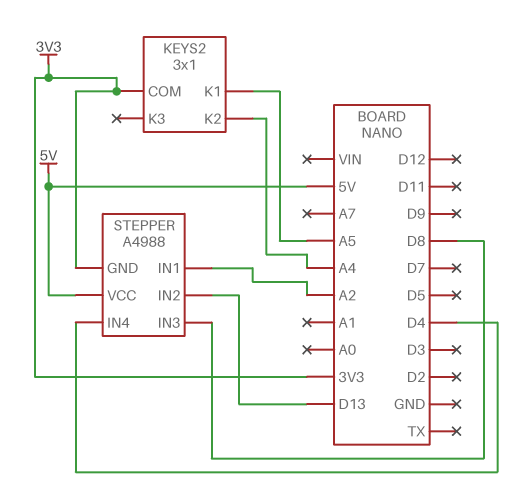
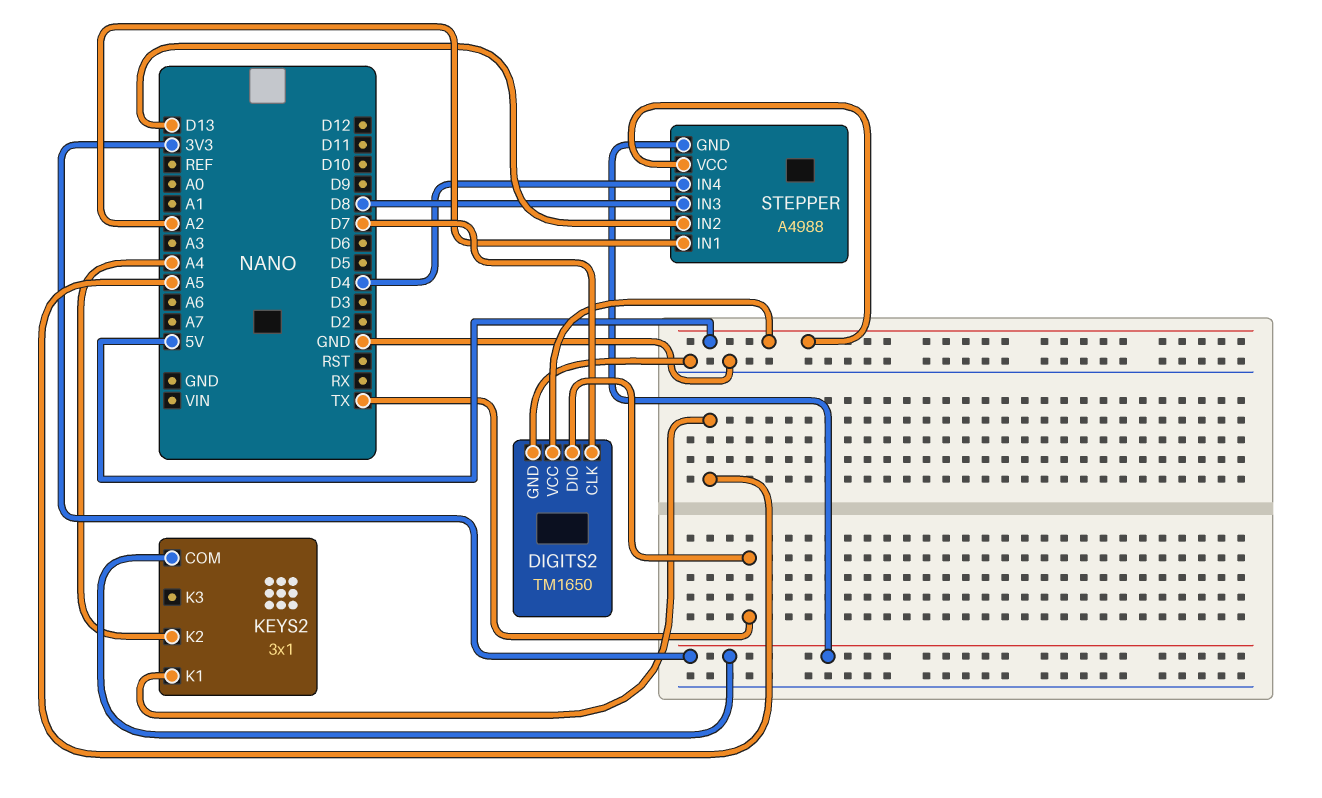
DIGITS2: none -> TM1650
DIGITS2 pin CLK: none -> D7
DIGITS2 pin DIO: none -> TX
DIGITS2 pin GND: none -> GND
DIGITS2 pin VCC: none -> 5V

